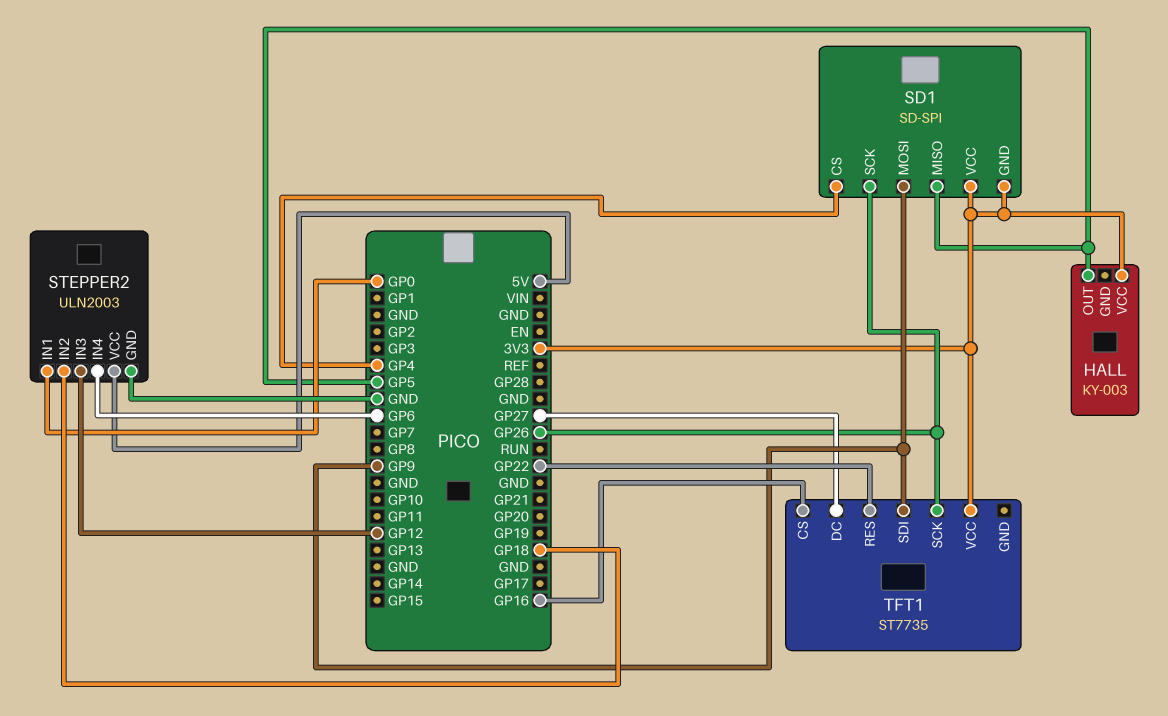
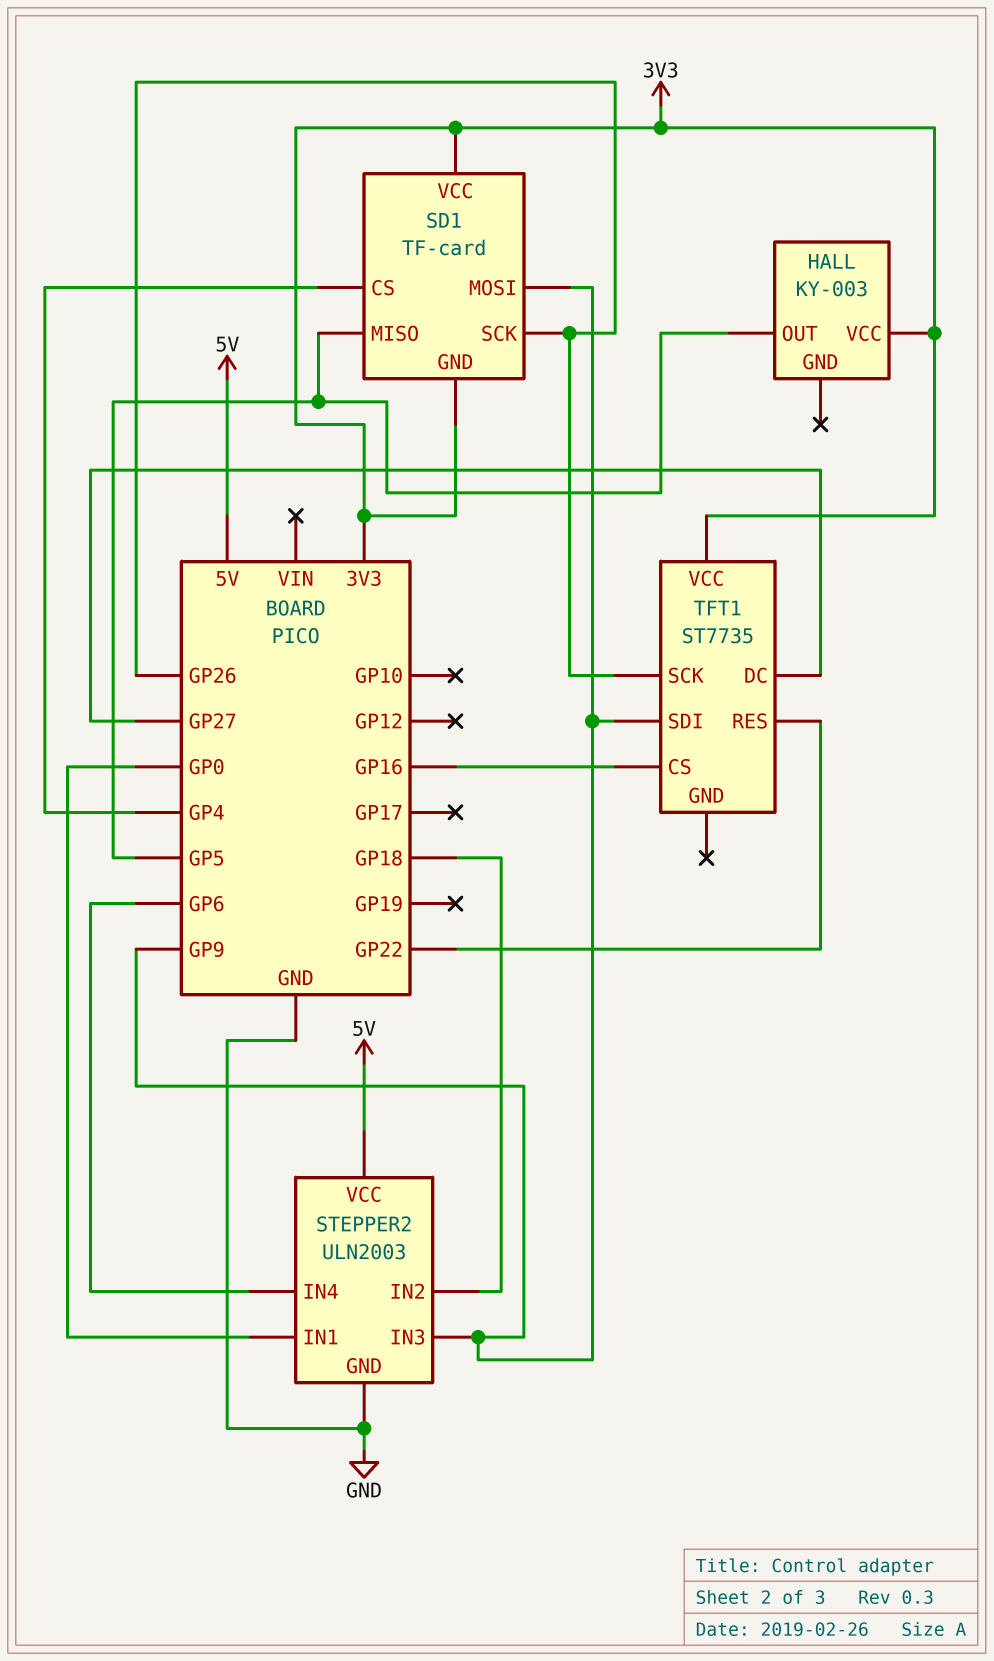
SD1: SD-SPI -> TF-card
STEPPER2 pin IN3: GP12 -> GP9

